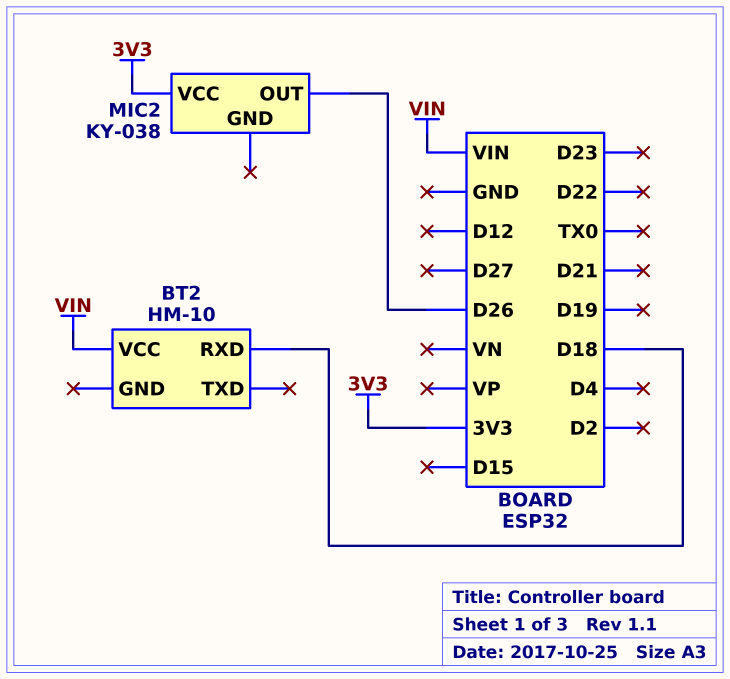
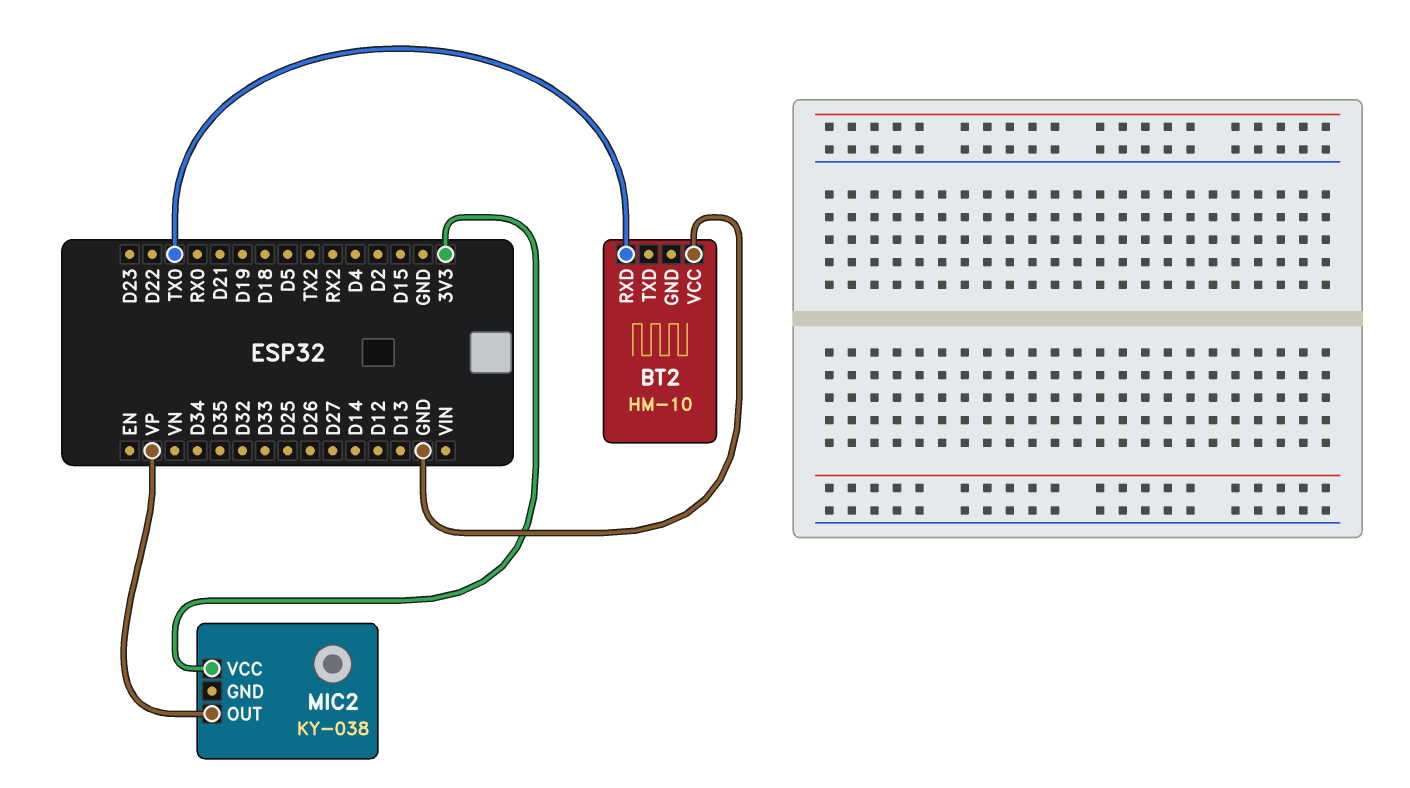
BT2 pin RXD: D18 -> TX0
BT2 pin VCC: VIN -> GND
MIC2 pin OUT: D26 -> VP

